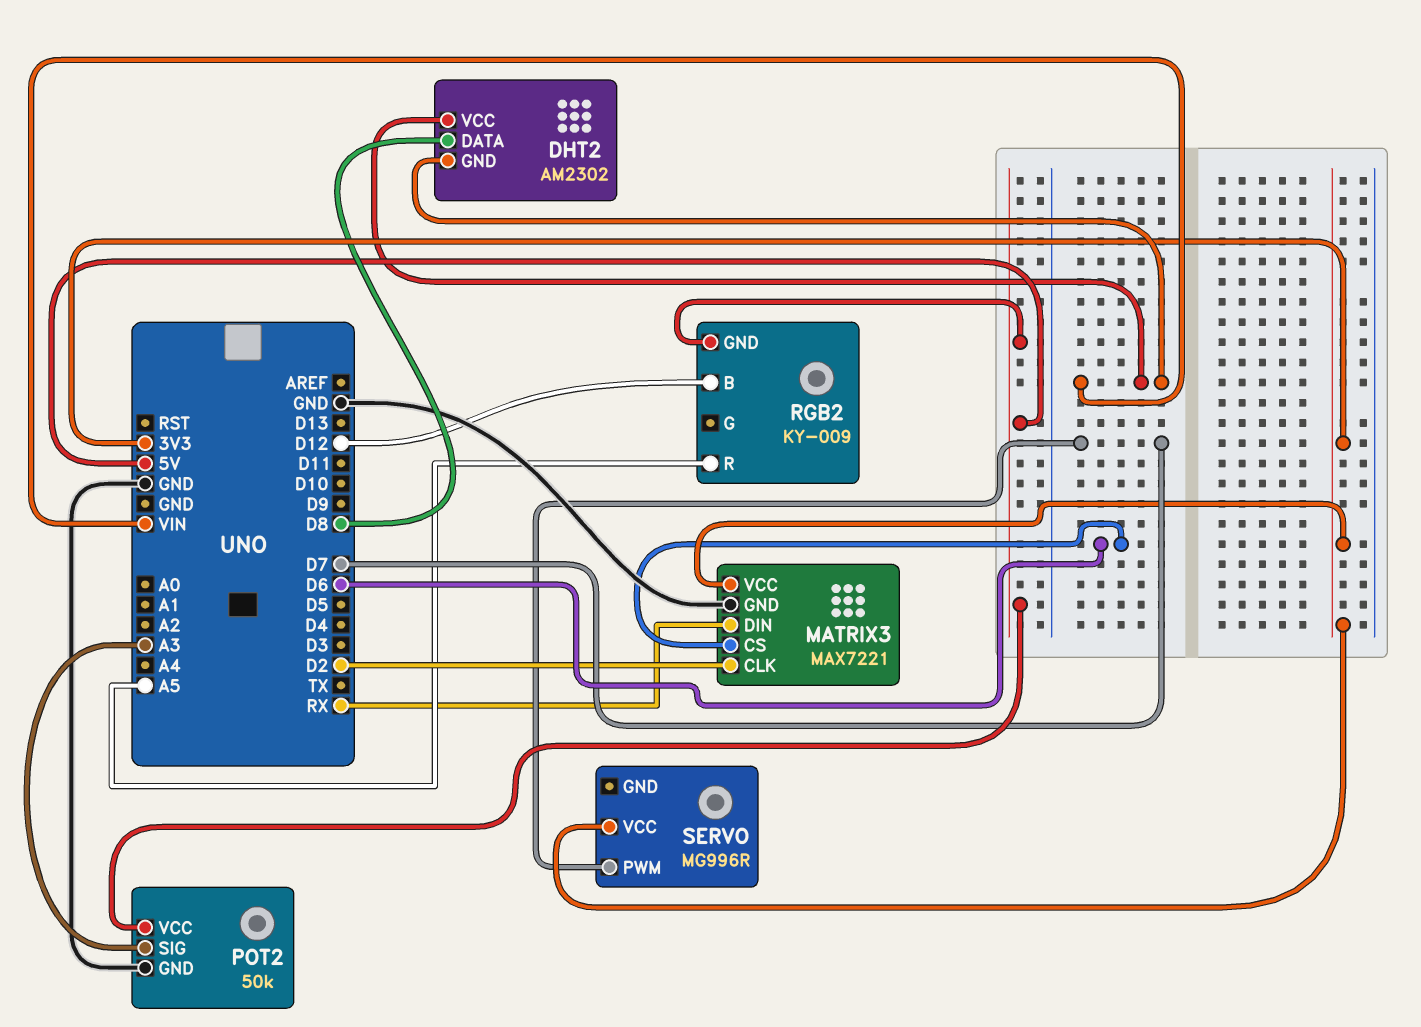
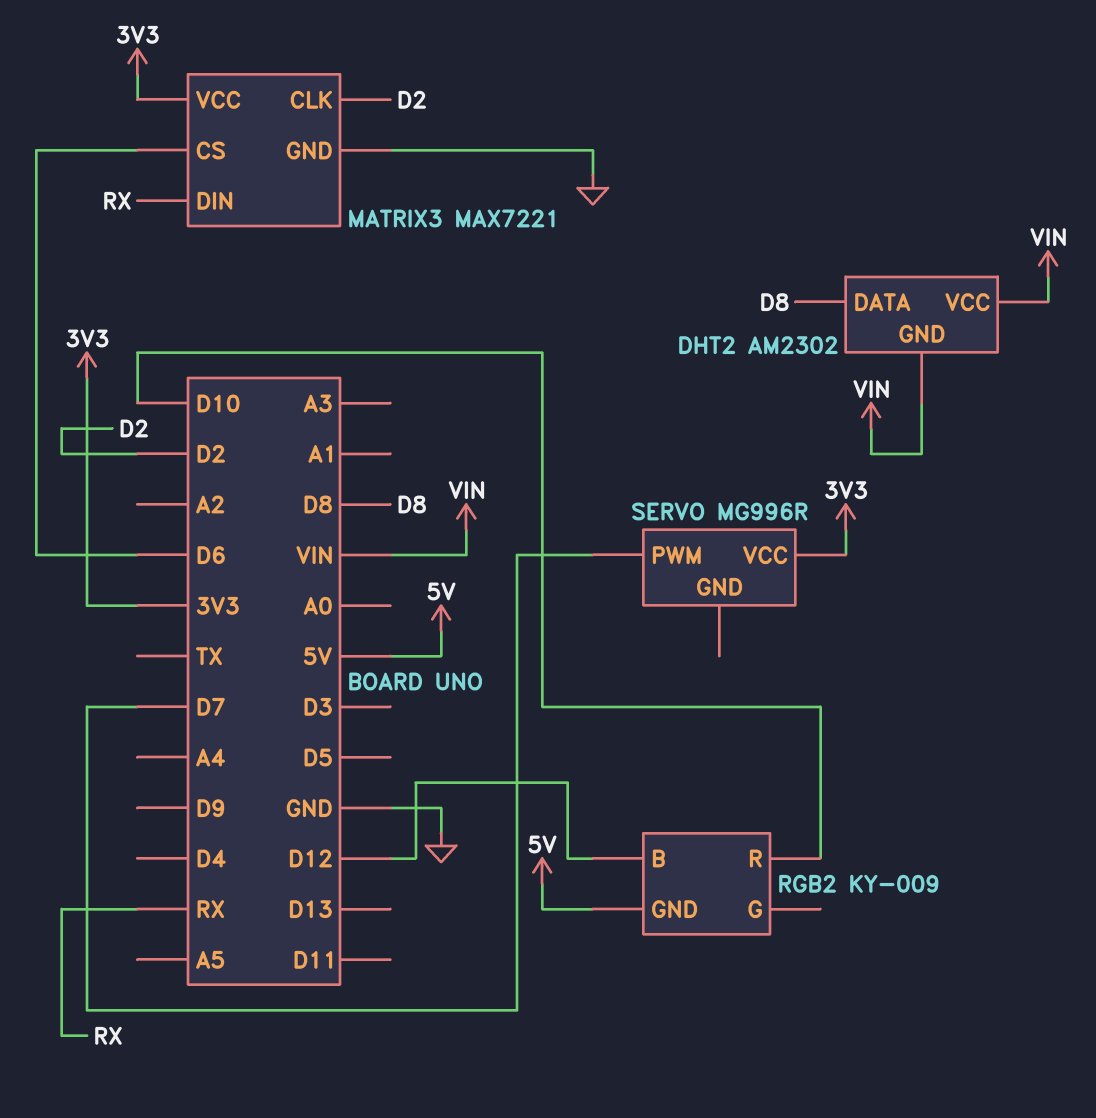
POT2: 50k -> none
POT2 pin GND: GND -> none
POT2 pin SIG: A3 -> none
POT2 pin VCC: 5V -> none
RGB2 pin R: A5 -> D10

